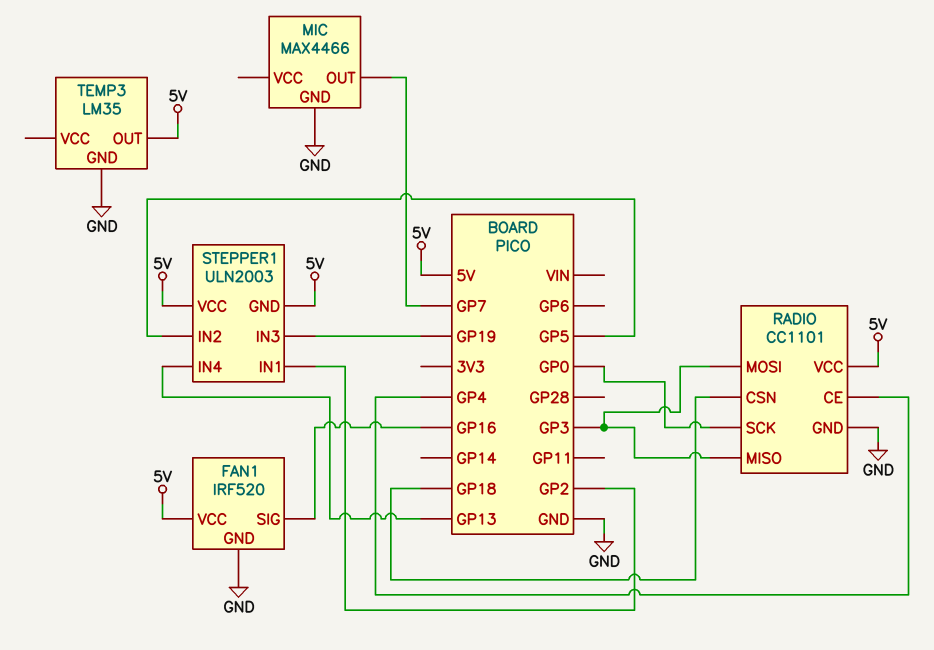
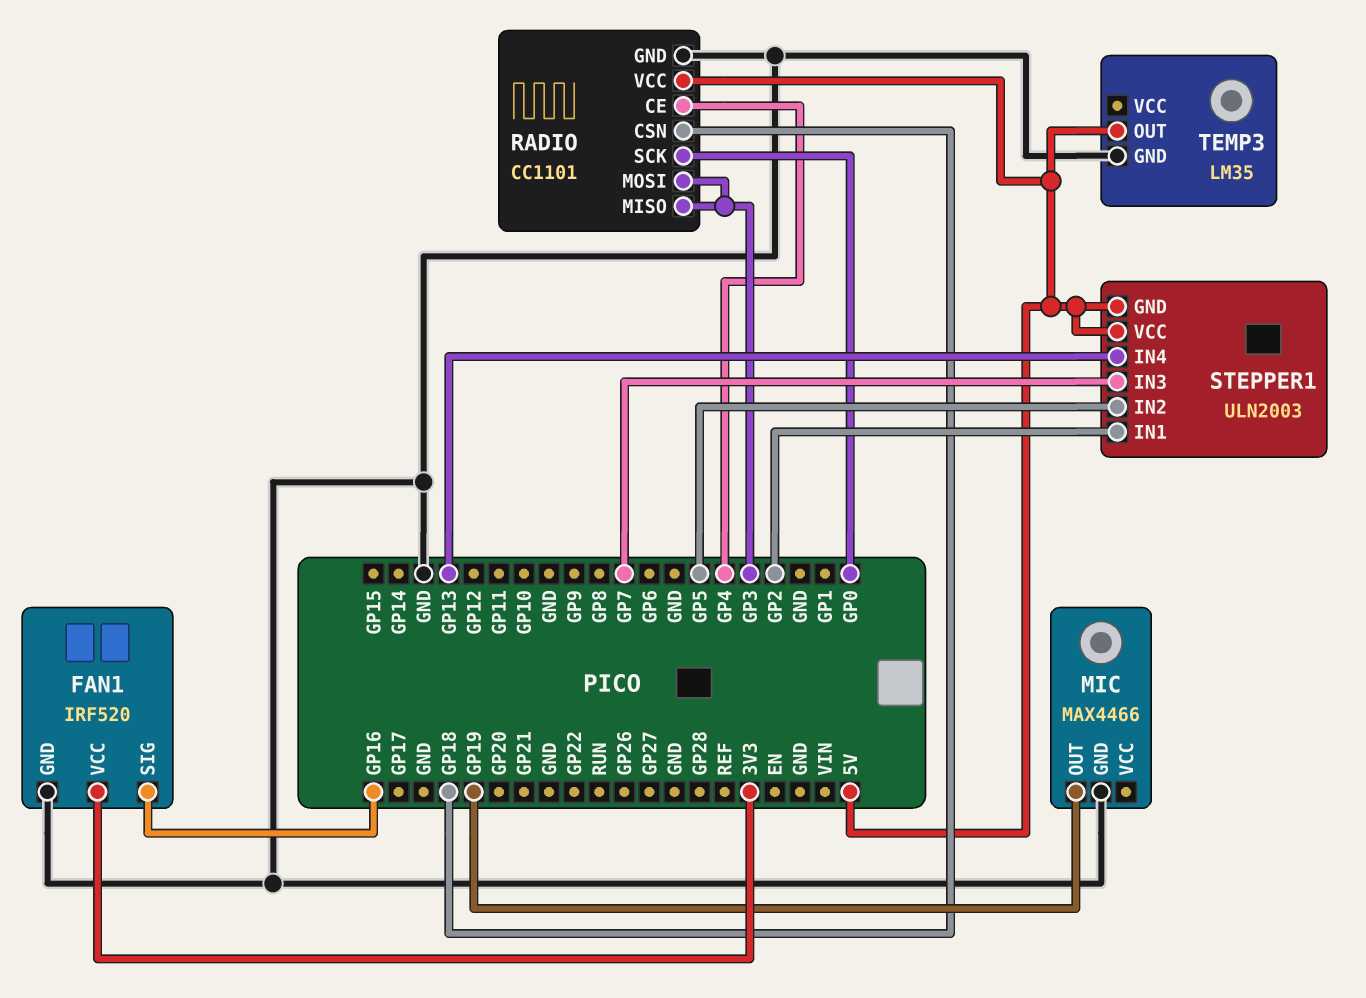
FAN1 pin VCC: 5V -> 3V3
MIC pin OUT: GP7 -> GP19
STEPPER1 pin IN3: GP19 -> GP7

